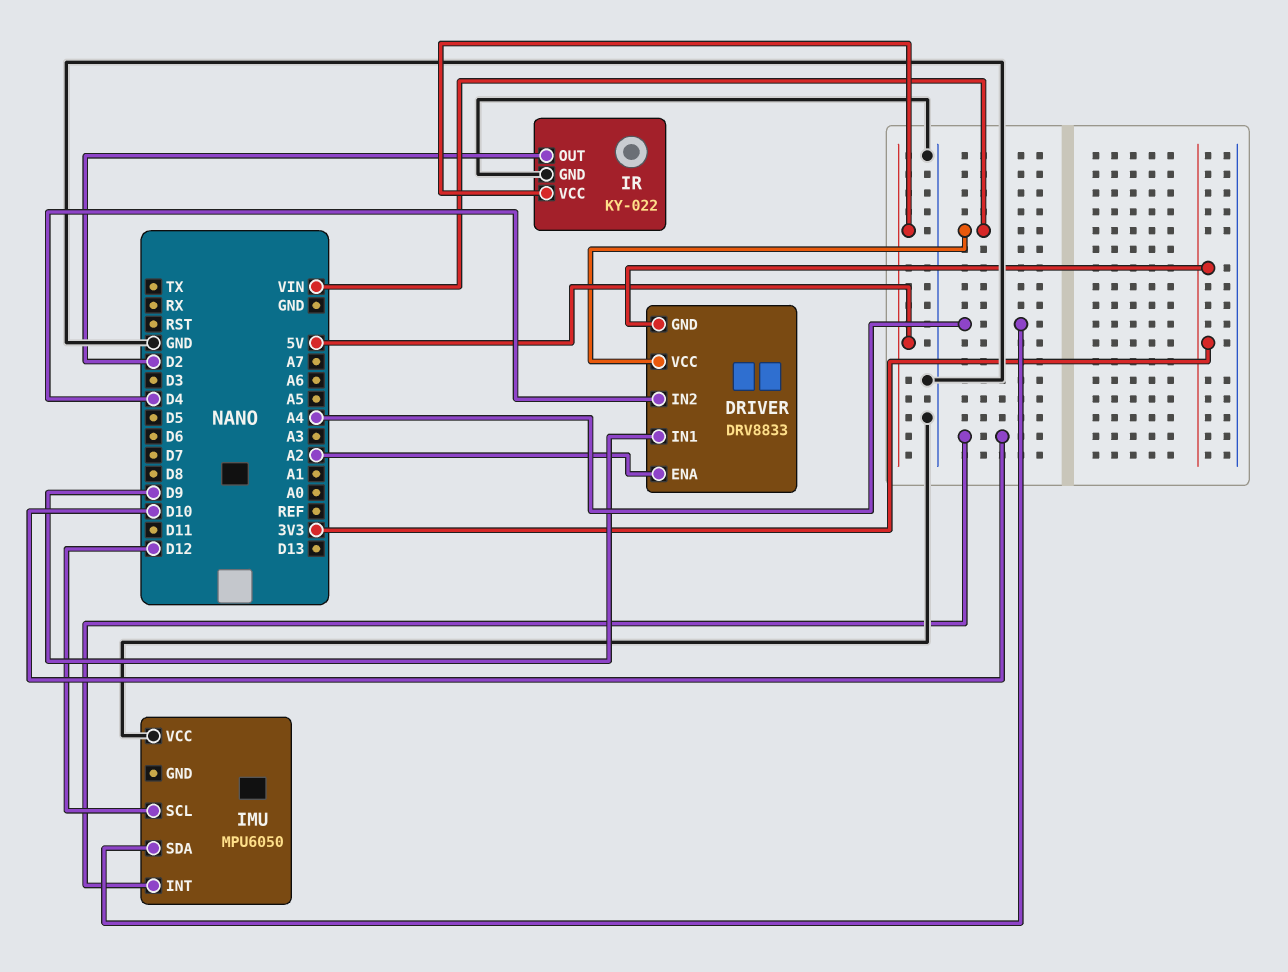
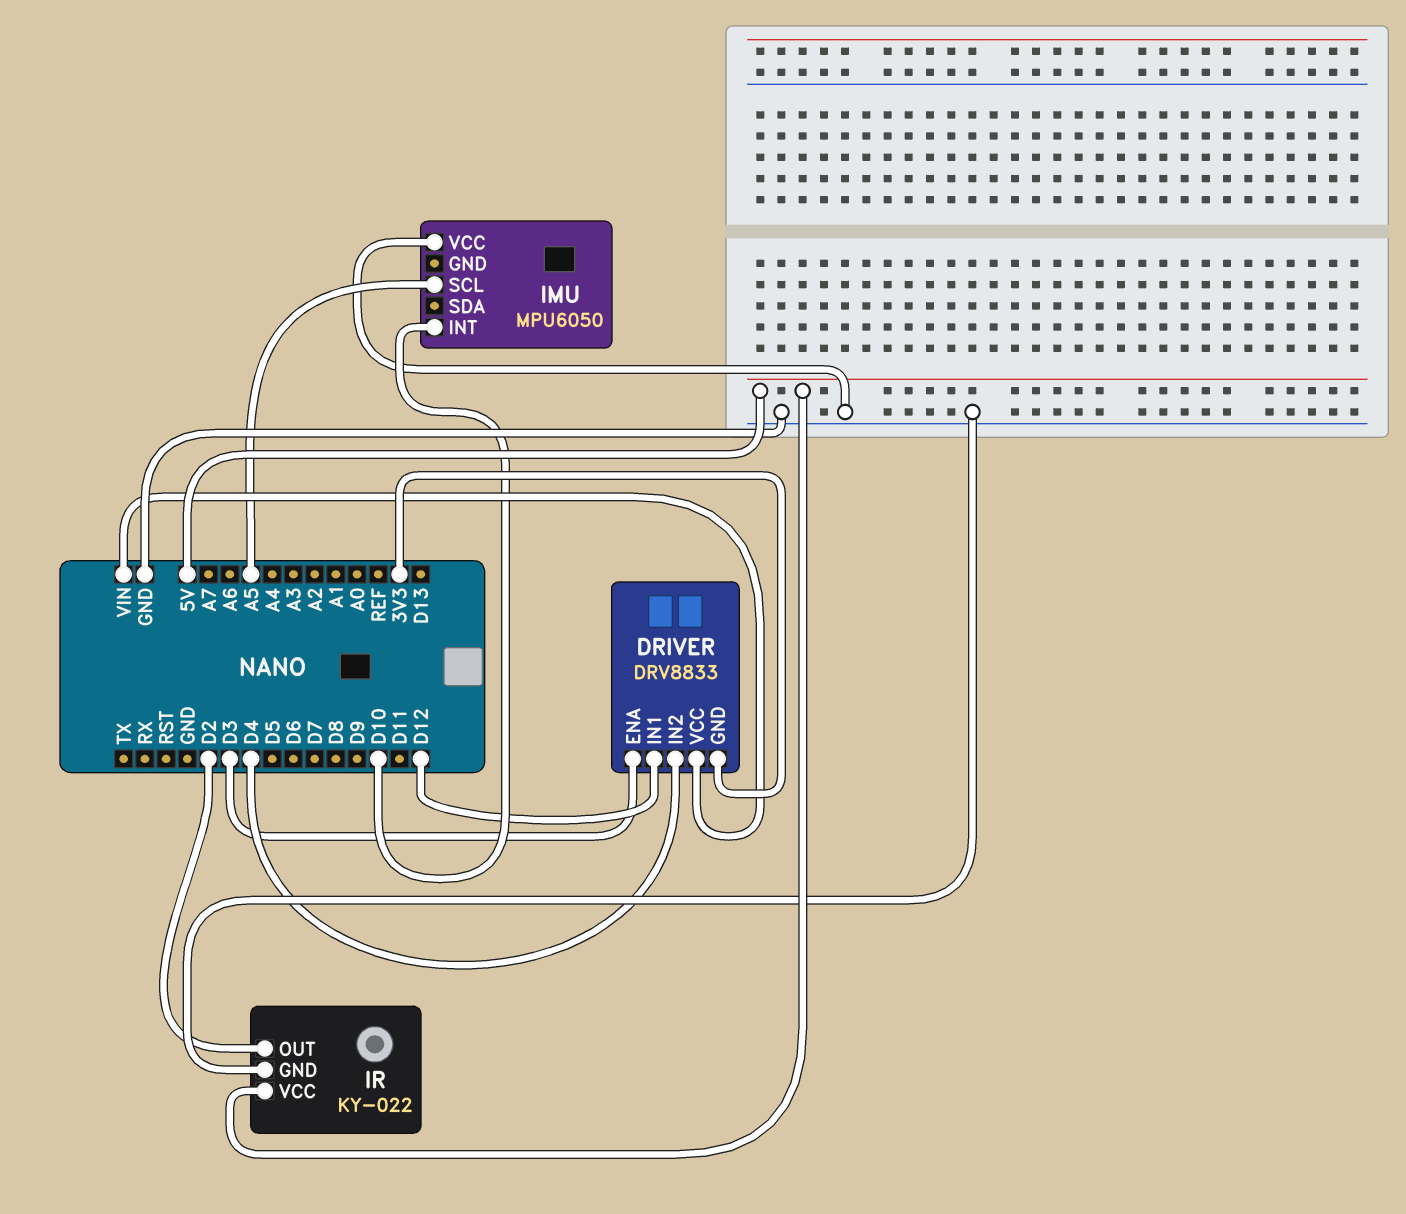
DRIVER pin ENA: A2 -> D3
DRIVER pin IN1: D9 -> D12
IMU pin SCL: D12 -> A5
IMU pin SDA: A4 -> none

